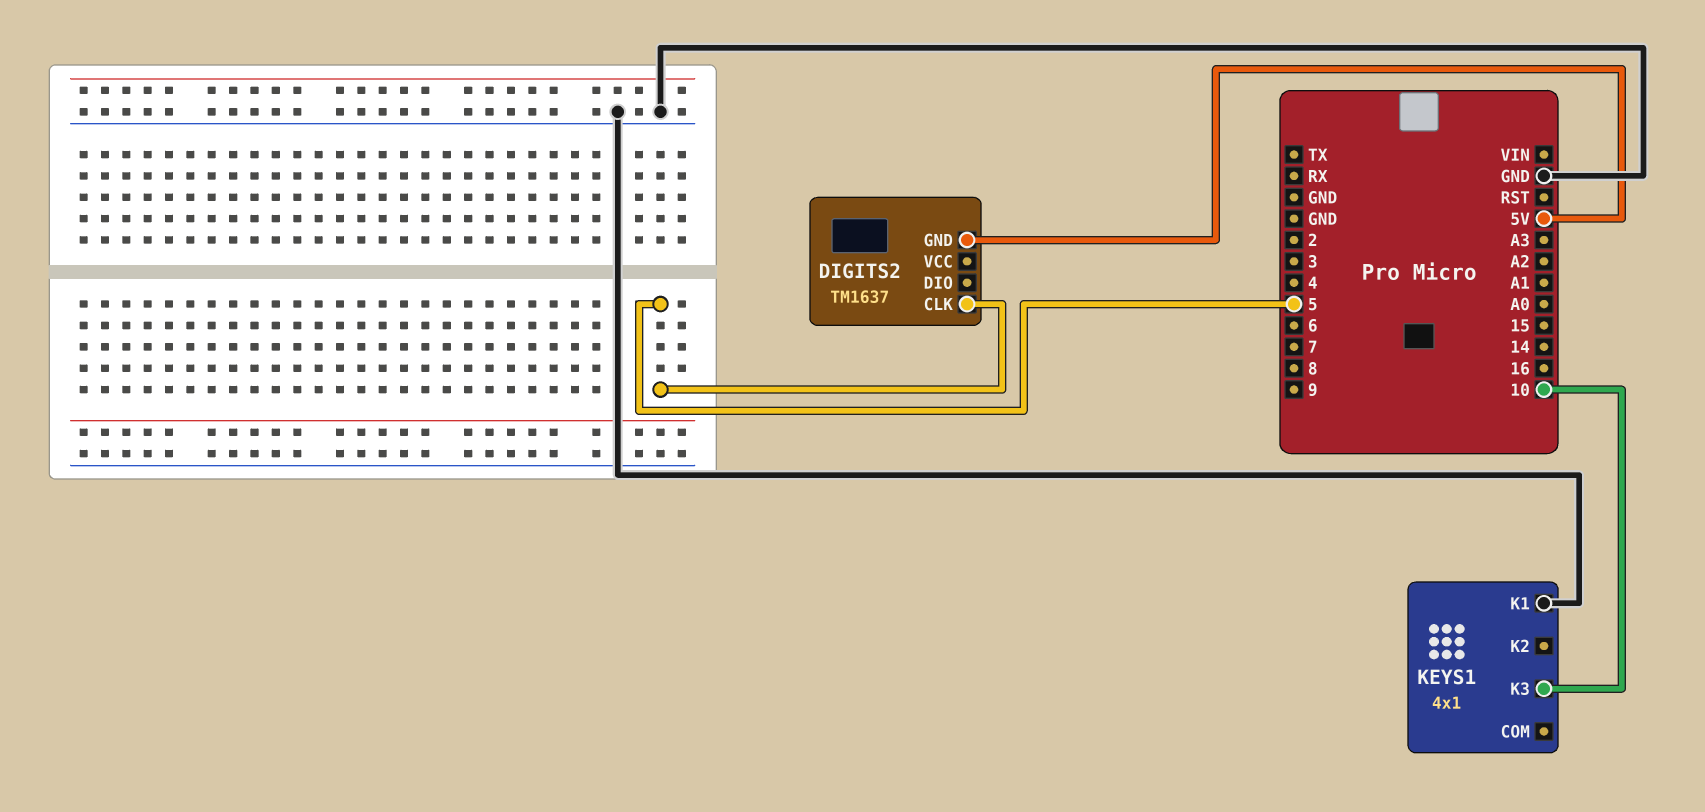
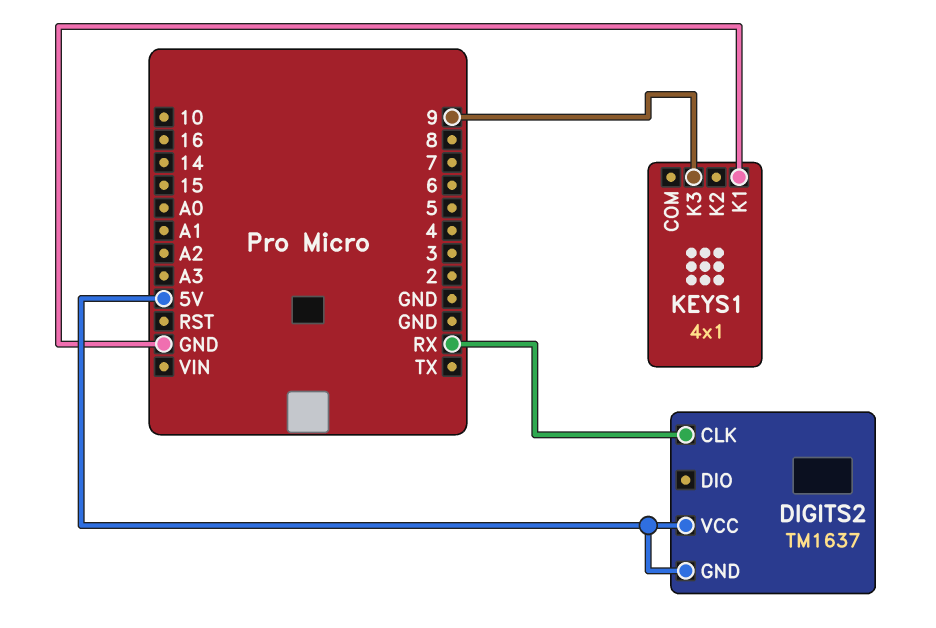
DIGITS2 pin CLK: 5 -> RX
DIGITS2 pin VCC: none -> 5V
KEYS1 pin K3: 10 -> 9

